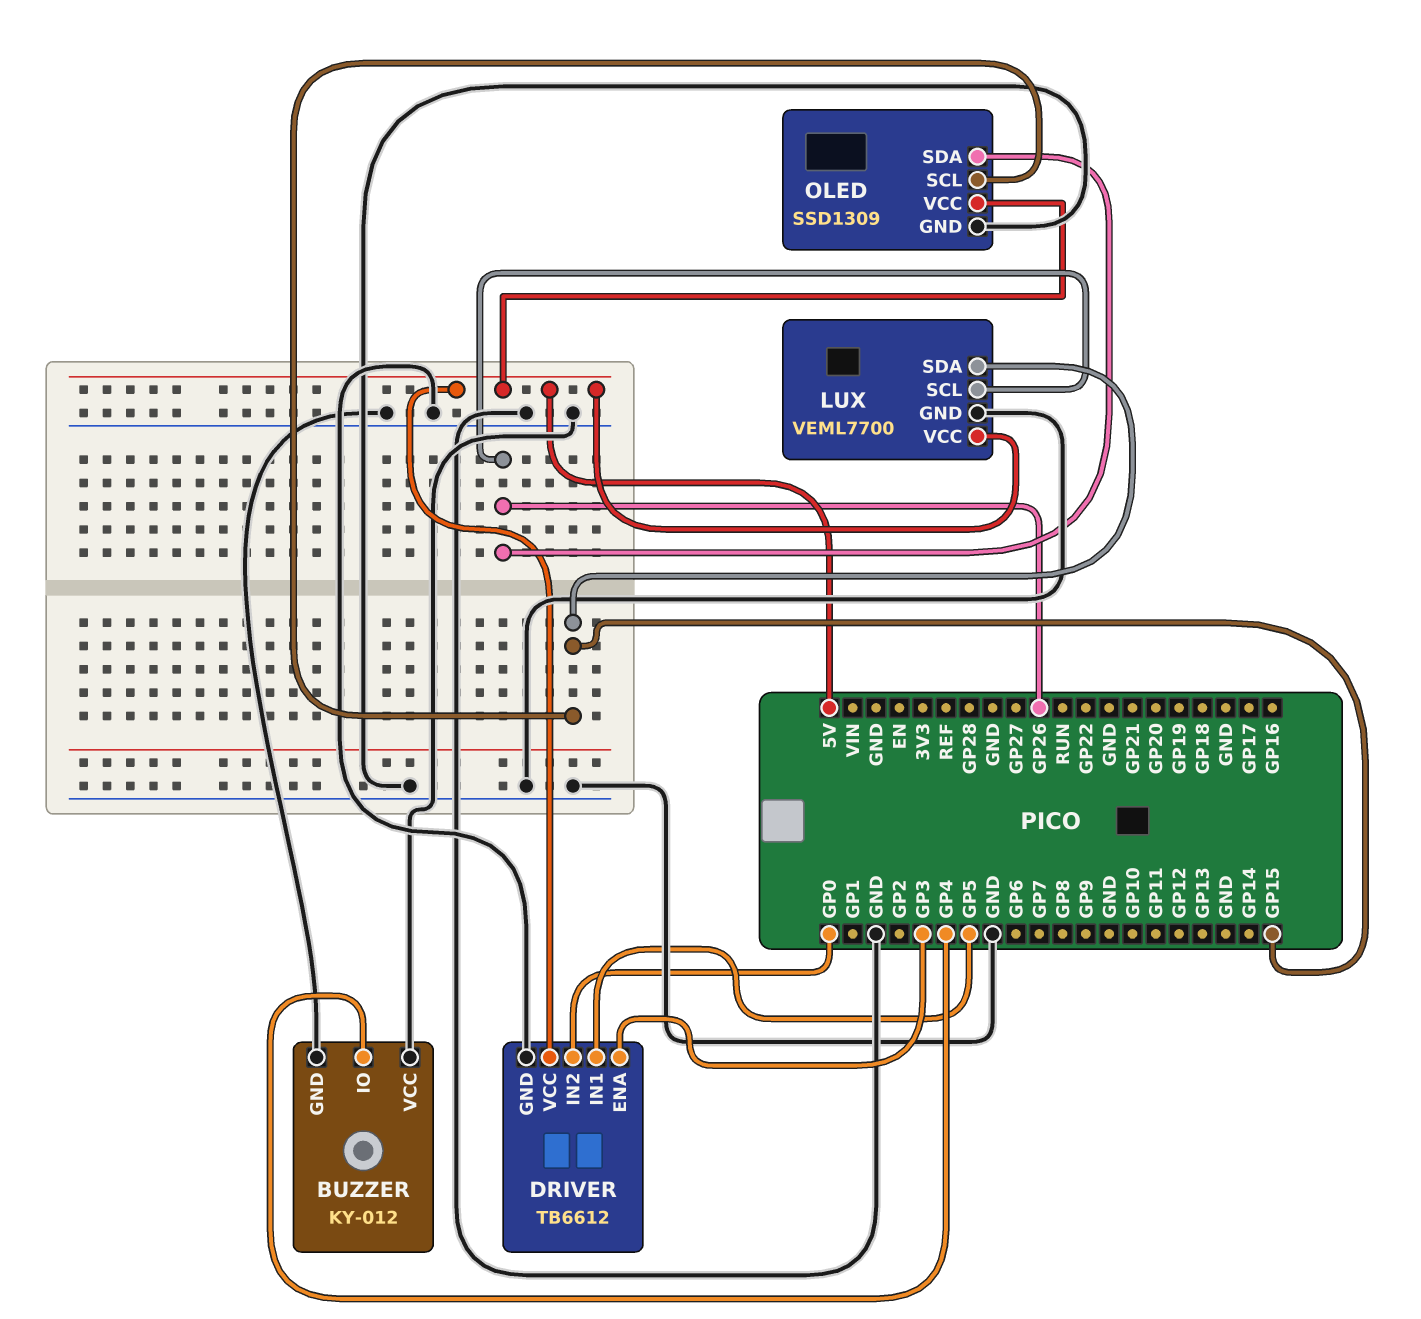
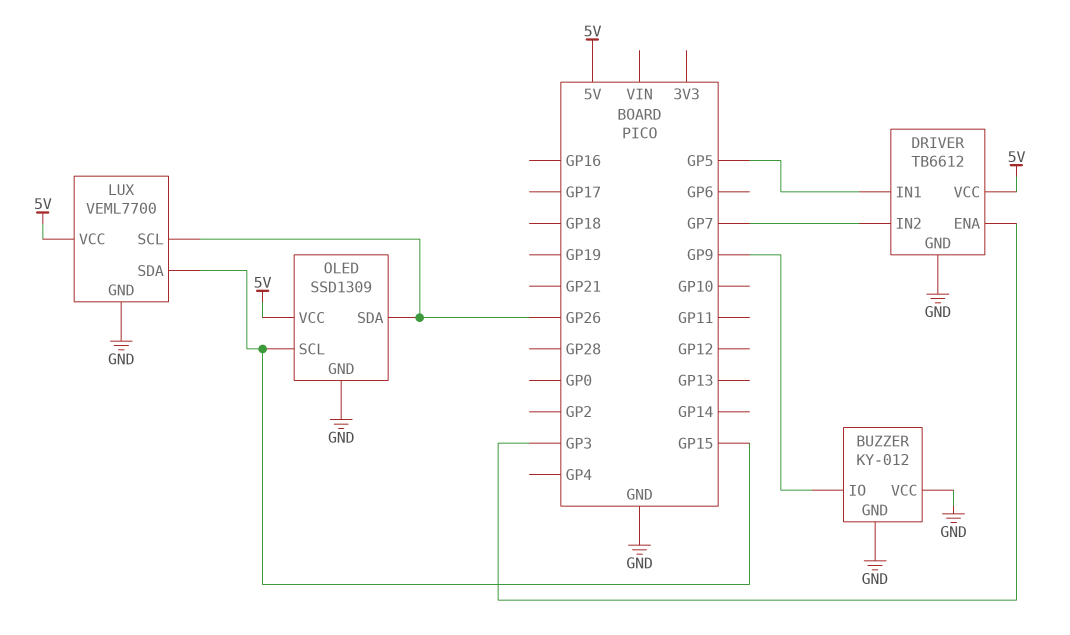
BUZZER pin IO: GP4 -> GP9
DRIVER pin IN2: GP0 -> GP7

